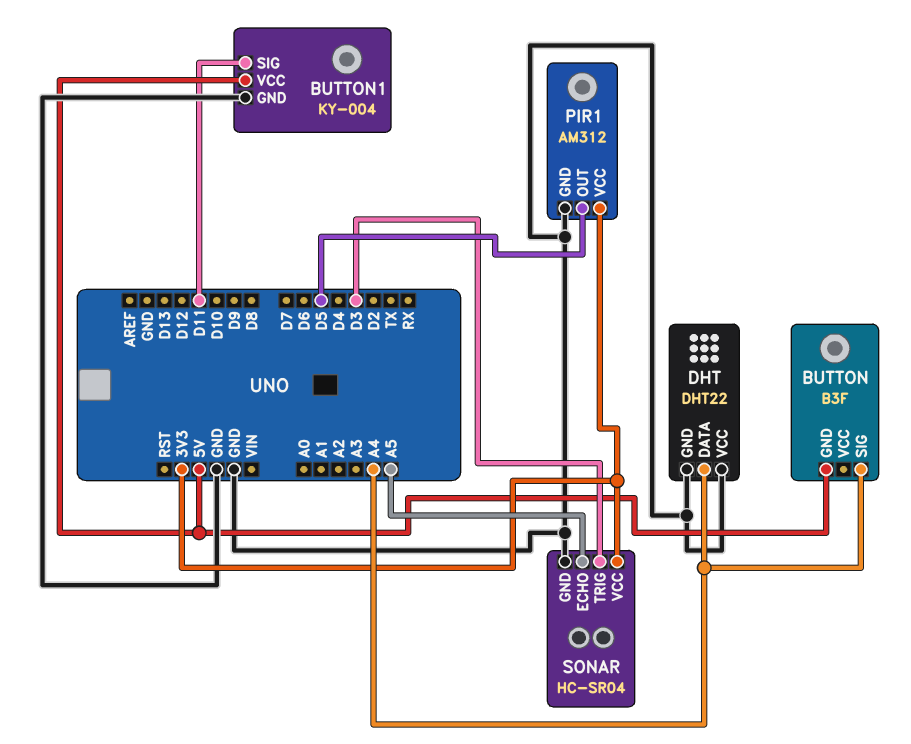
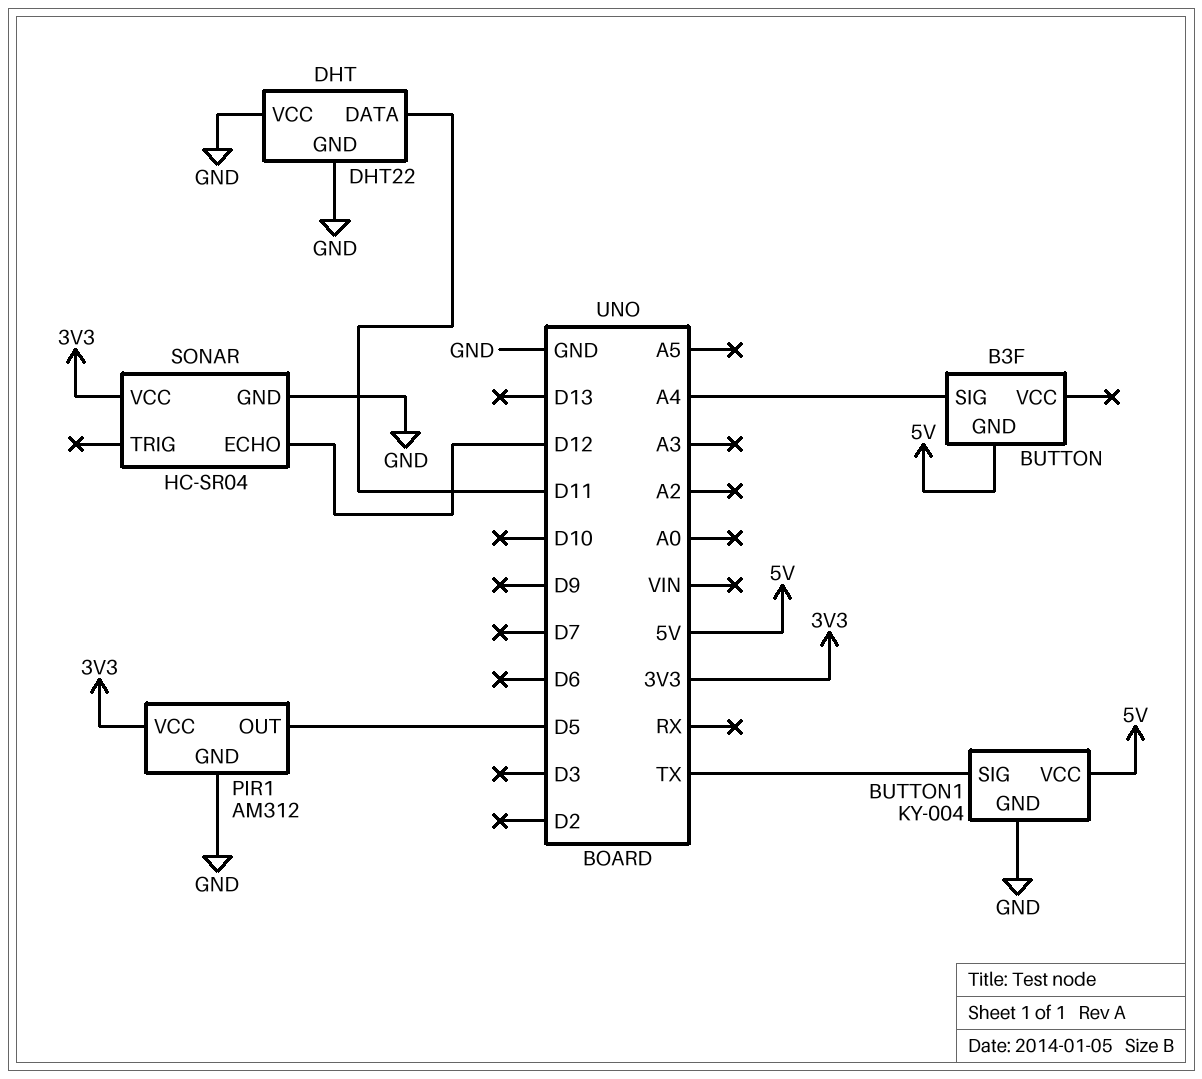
BUTTON1 pin SIG: D11 -> TX
DHT pin DATA: A4 -> D11
SONAR pin ECHO: A5 -> D12
SONAR pin TRIG: D3 -> none

